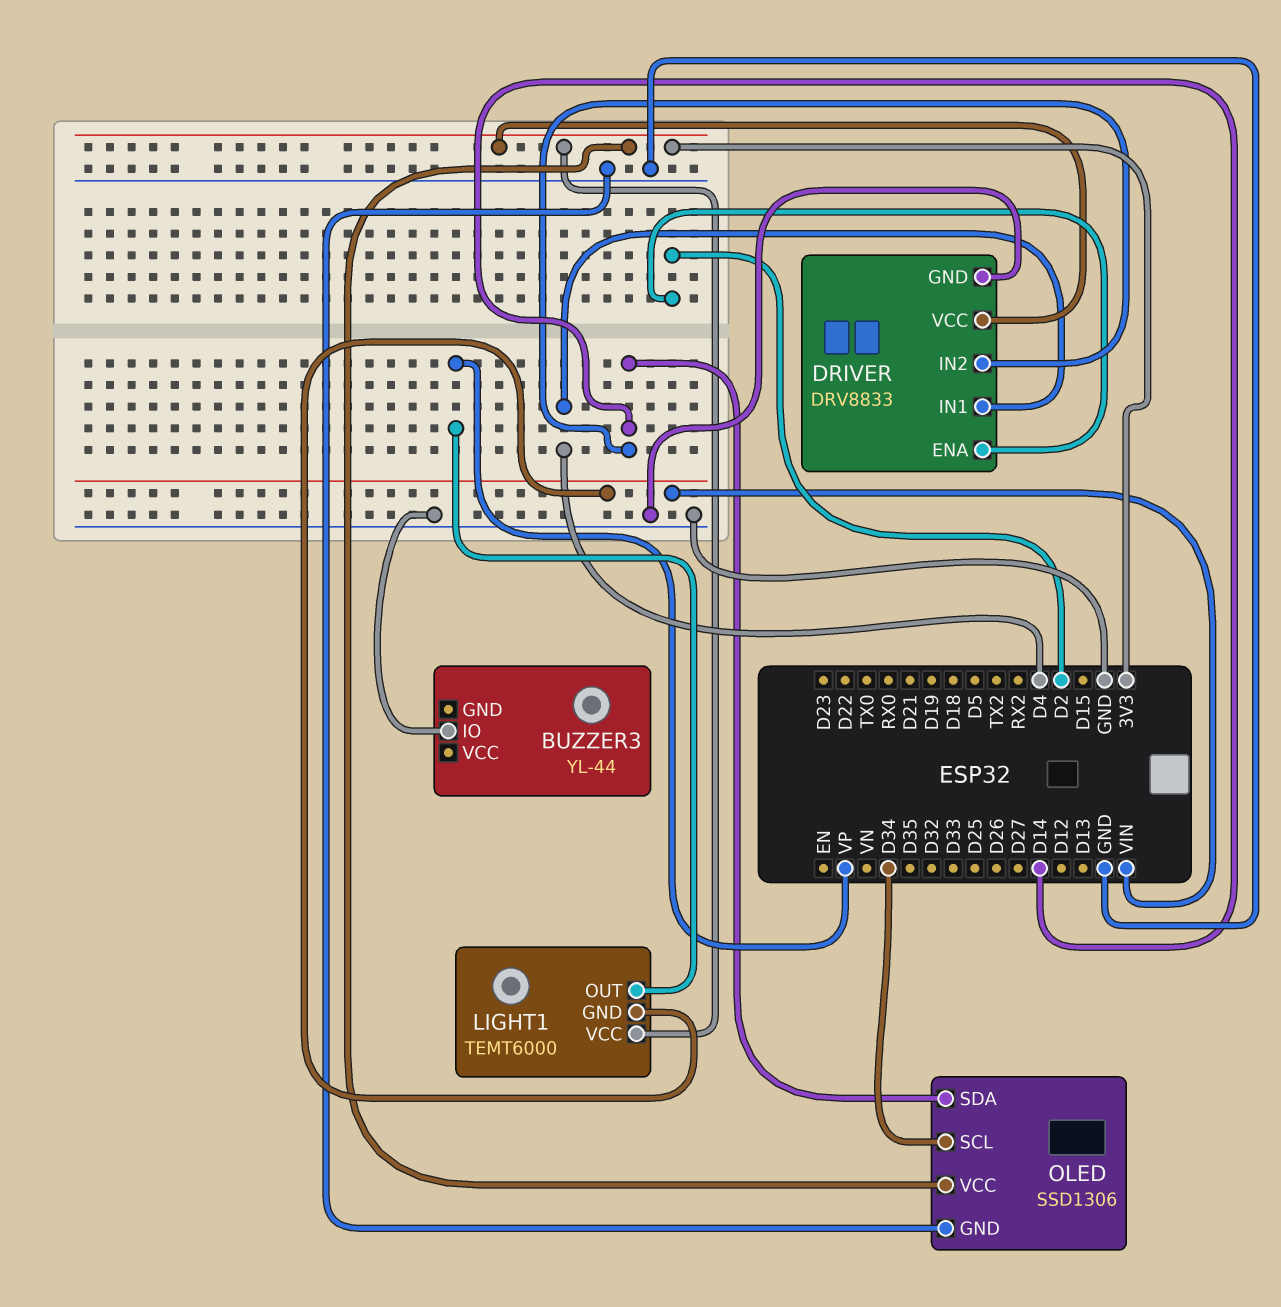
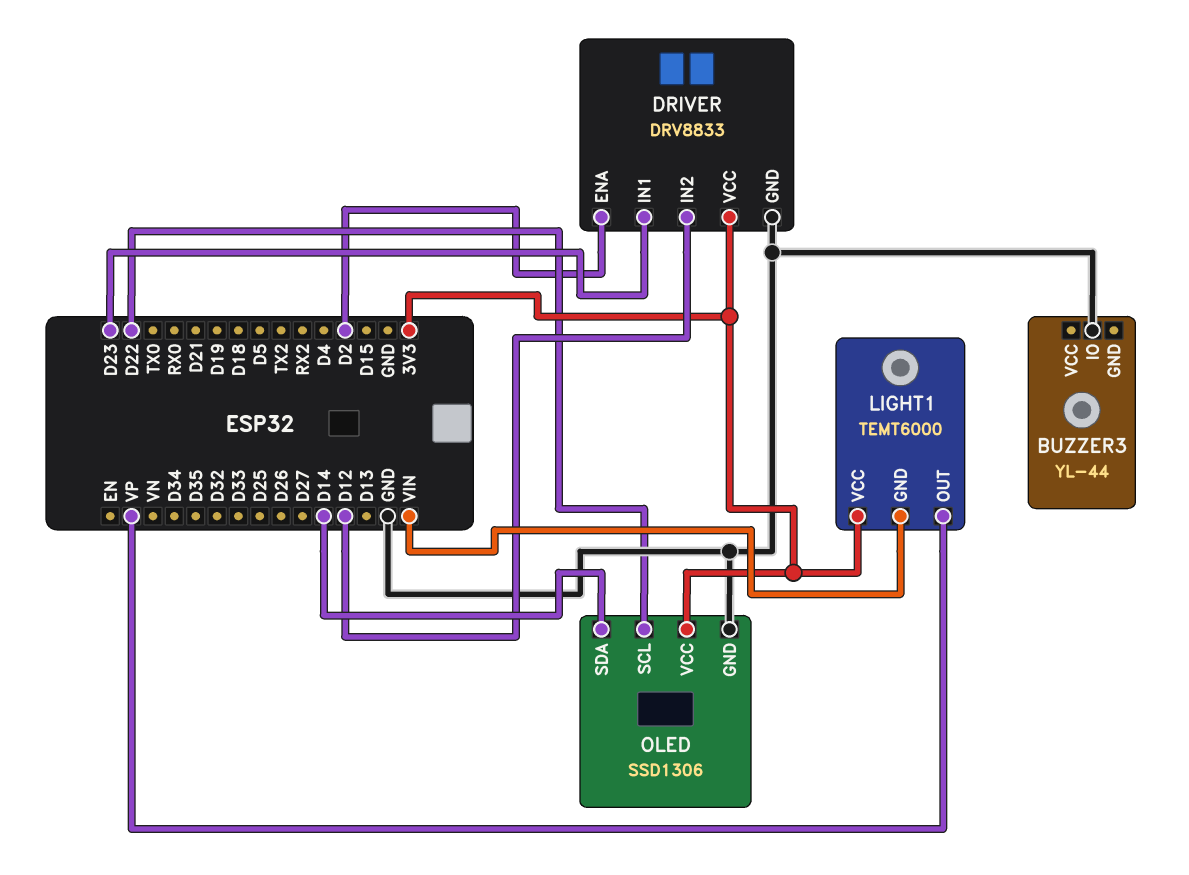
DRIVER pin IN1: D4 -> D23
DRIVER pin IN2: D14 -> D12
OLED pin SCL: D34 -> D22

